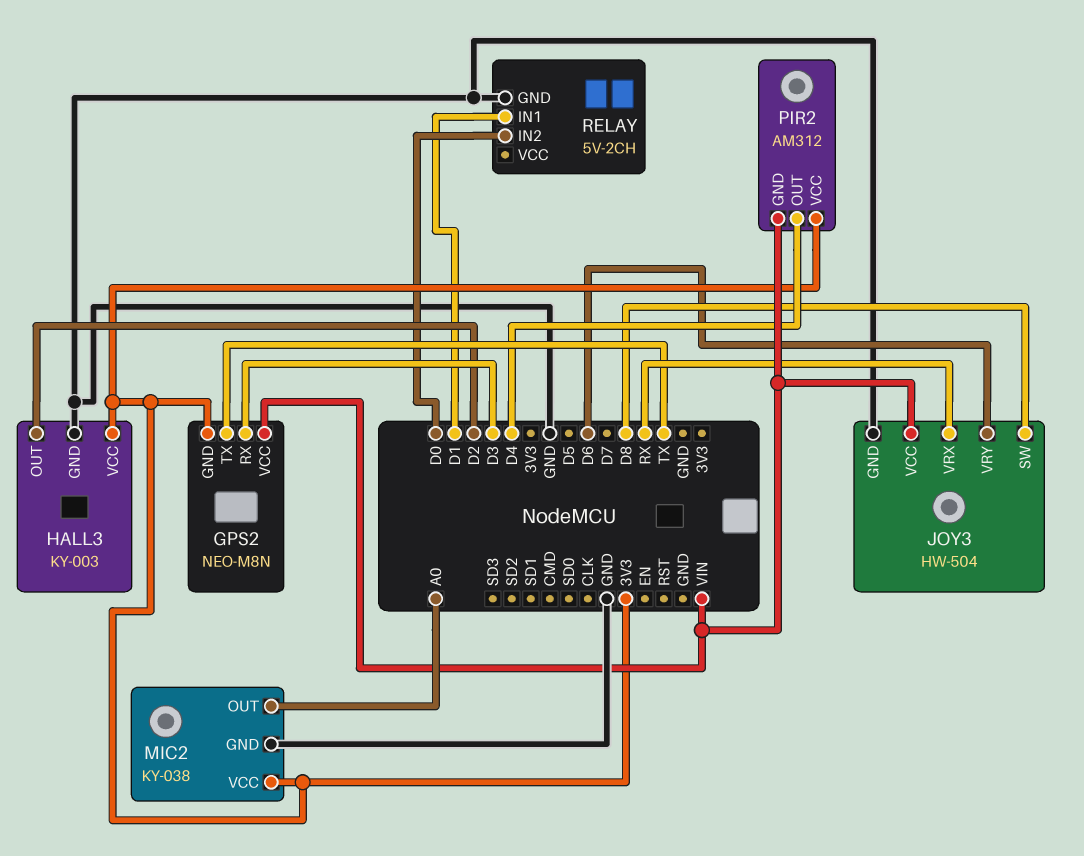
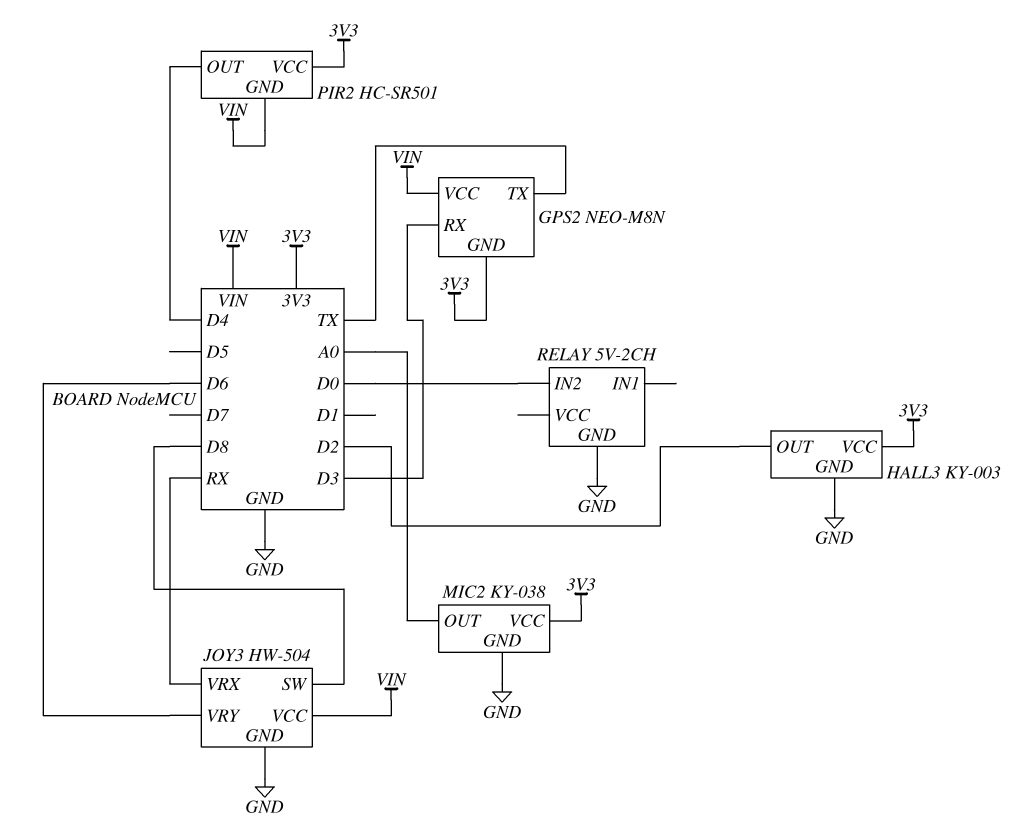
PIR2: AM312 -> HC-SR501
RELAY pin IN1: D1 -> none

